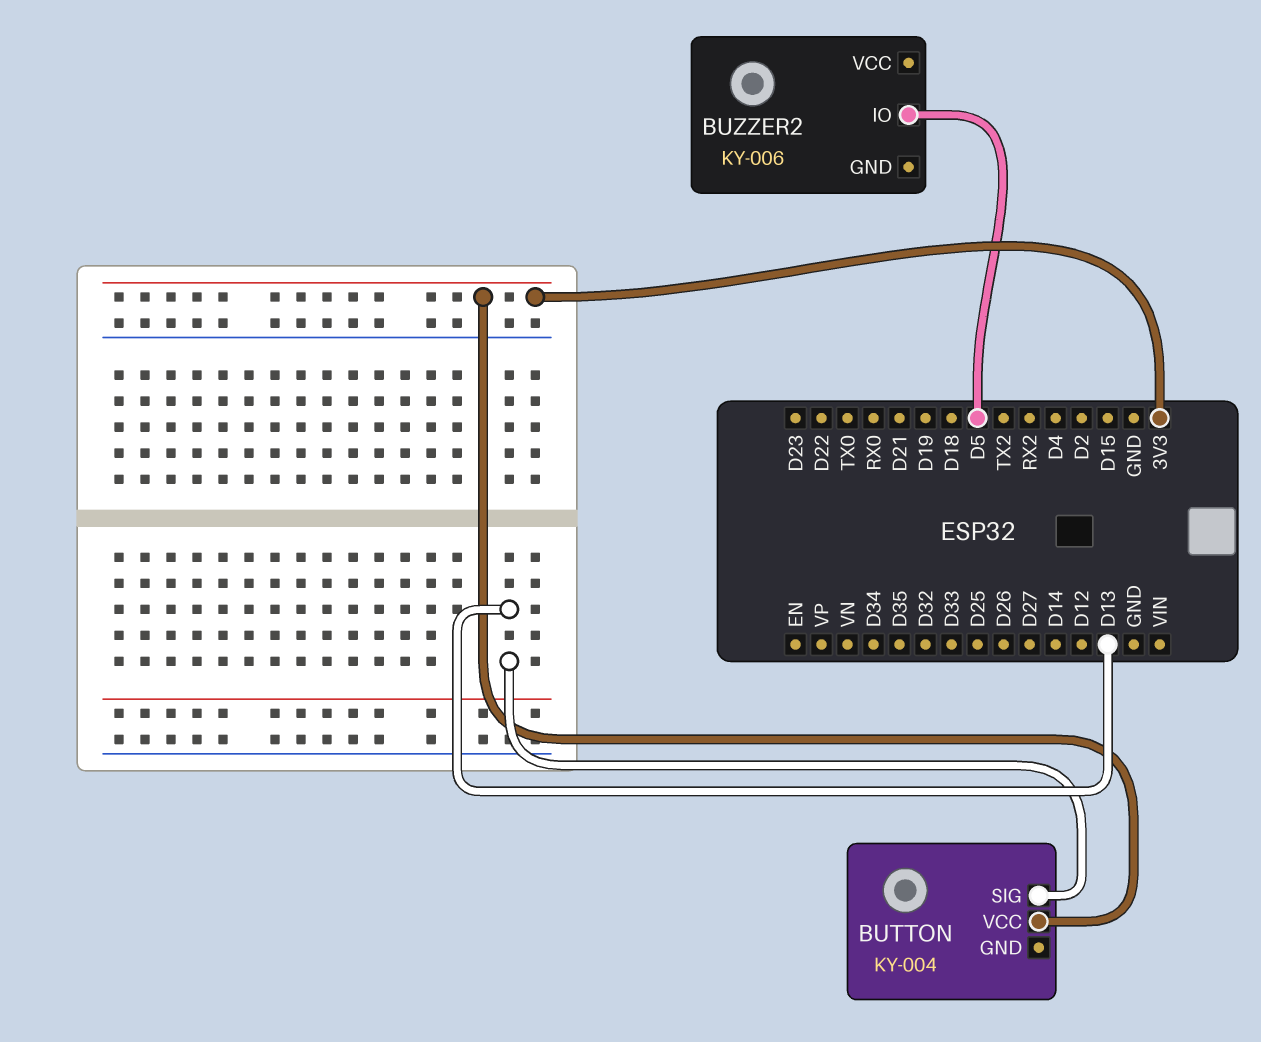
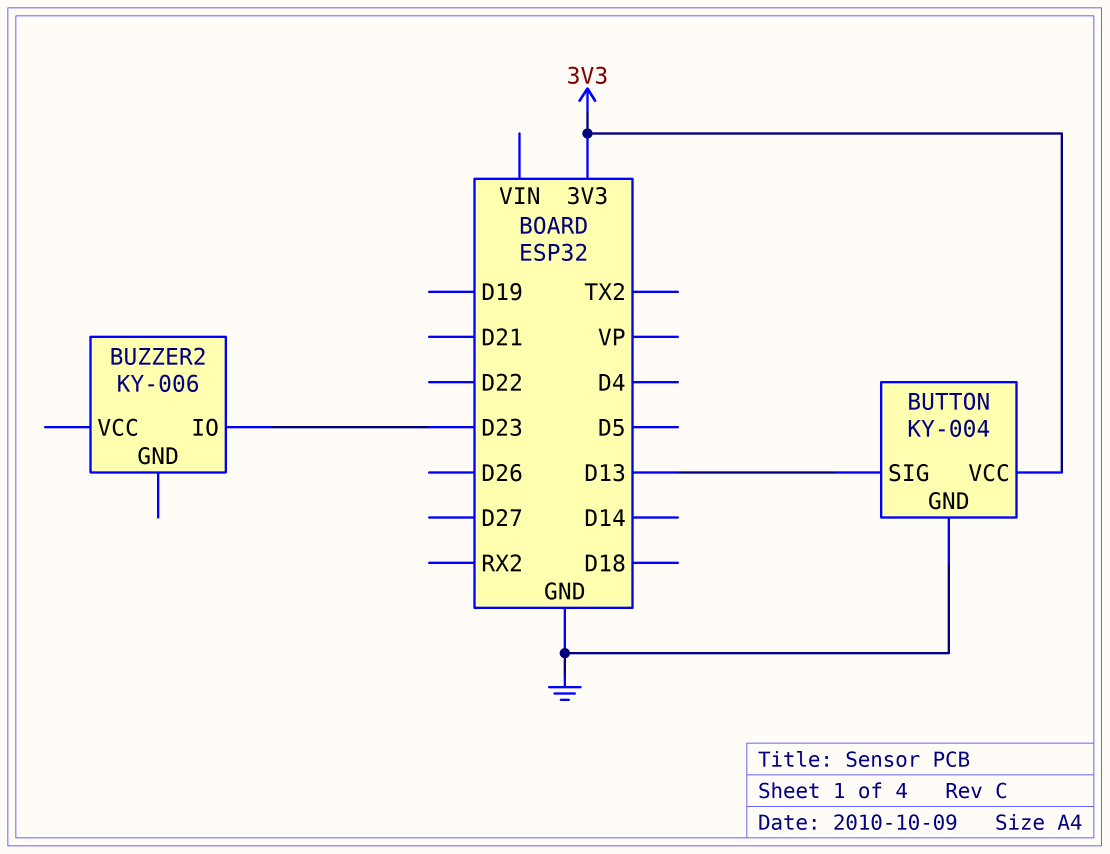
BUTTON pin GND: none -> GND
BUZZER2 pin IO: D5 -> D23

